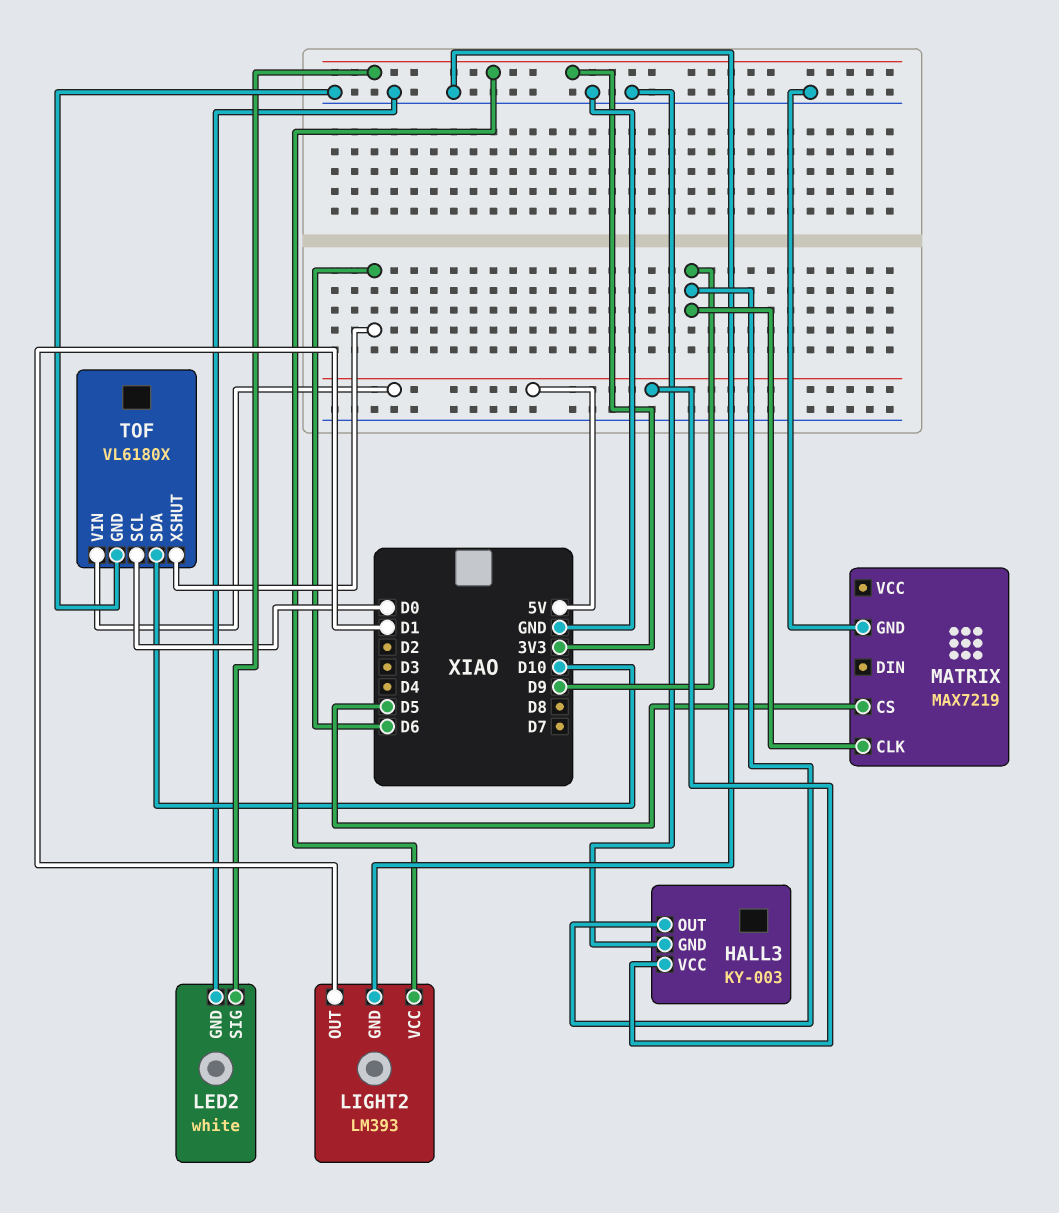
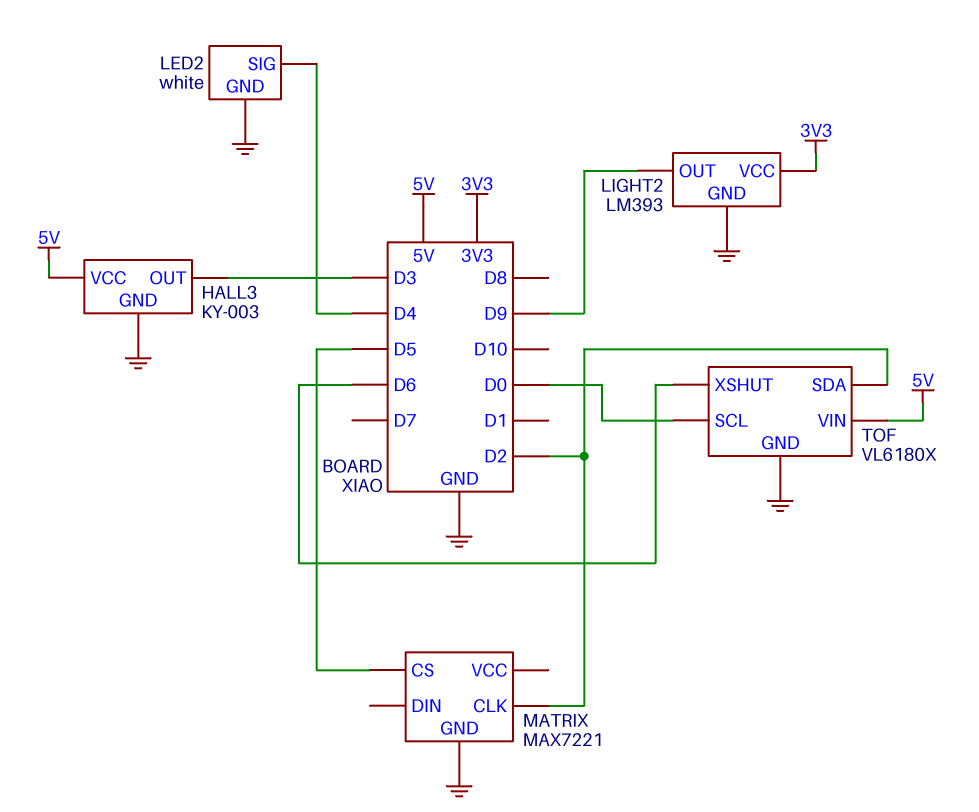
HALL3 pin OUT: D9 -> D3
LED2 pin SIG: 3V3 -> D4
LIGHT2 pin OUT: D1 -> D9
MATRIX: MAX7219 -> MAX7221
MATRIX pin CLK: D9 -> D2
TOF pin SDA: D10 -> D2

